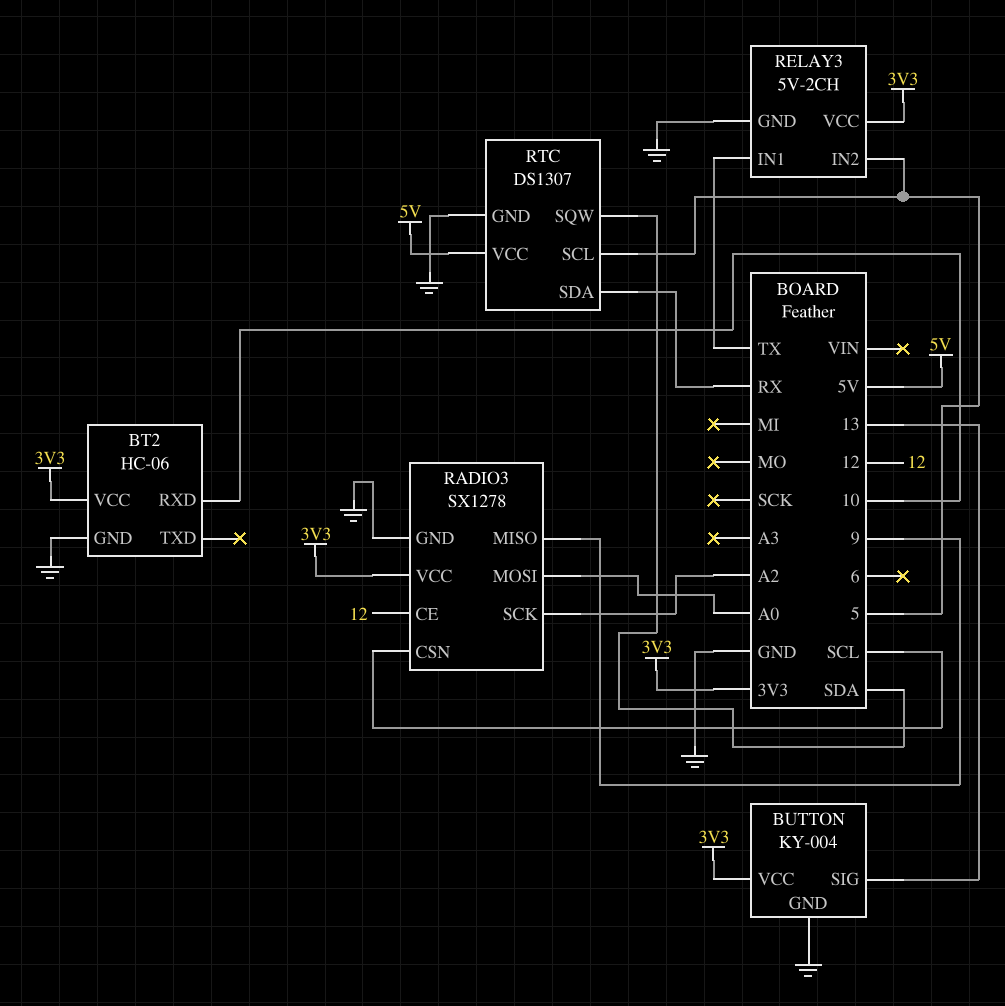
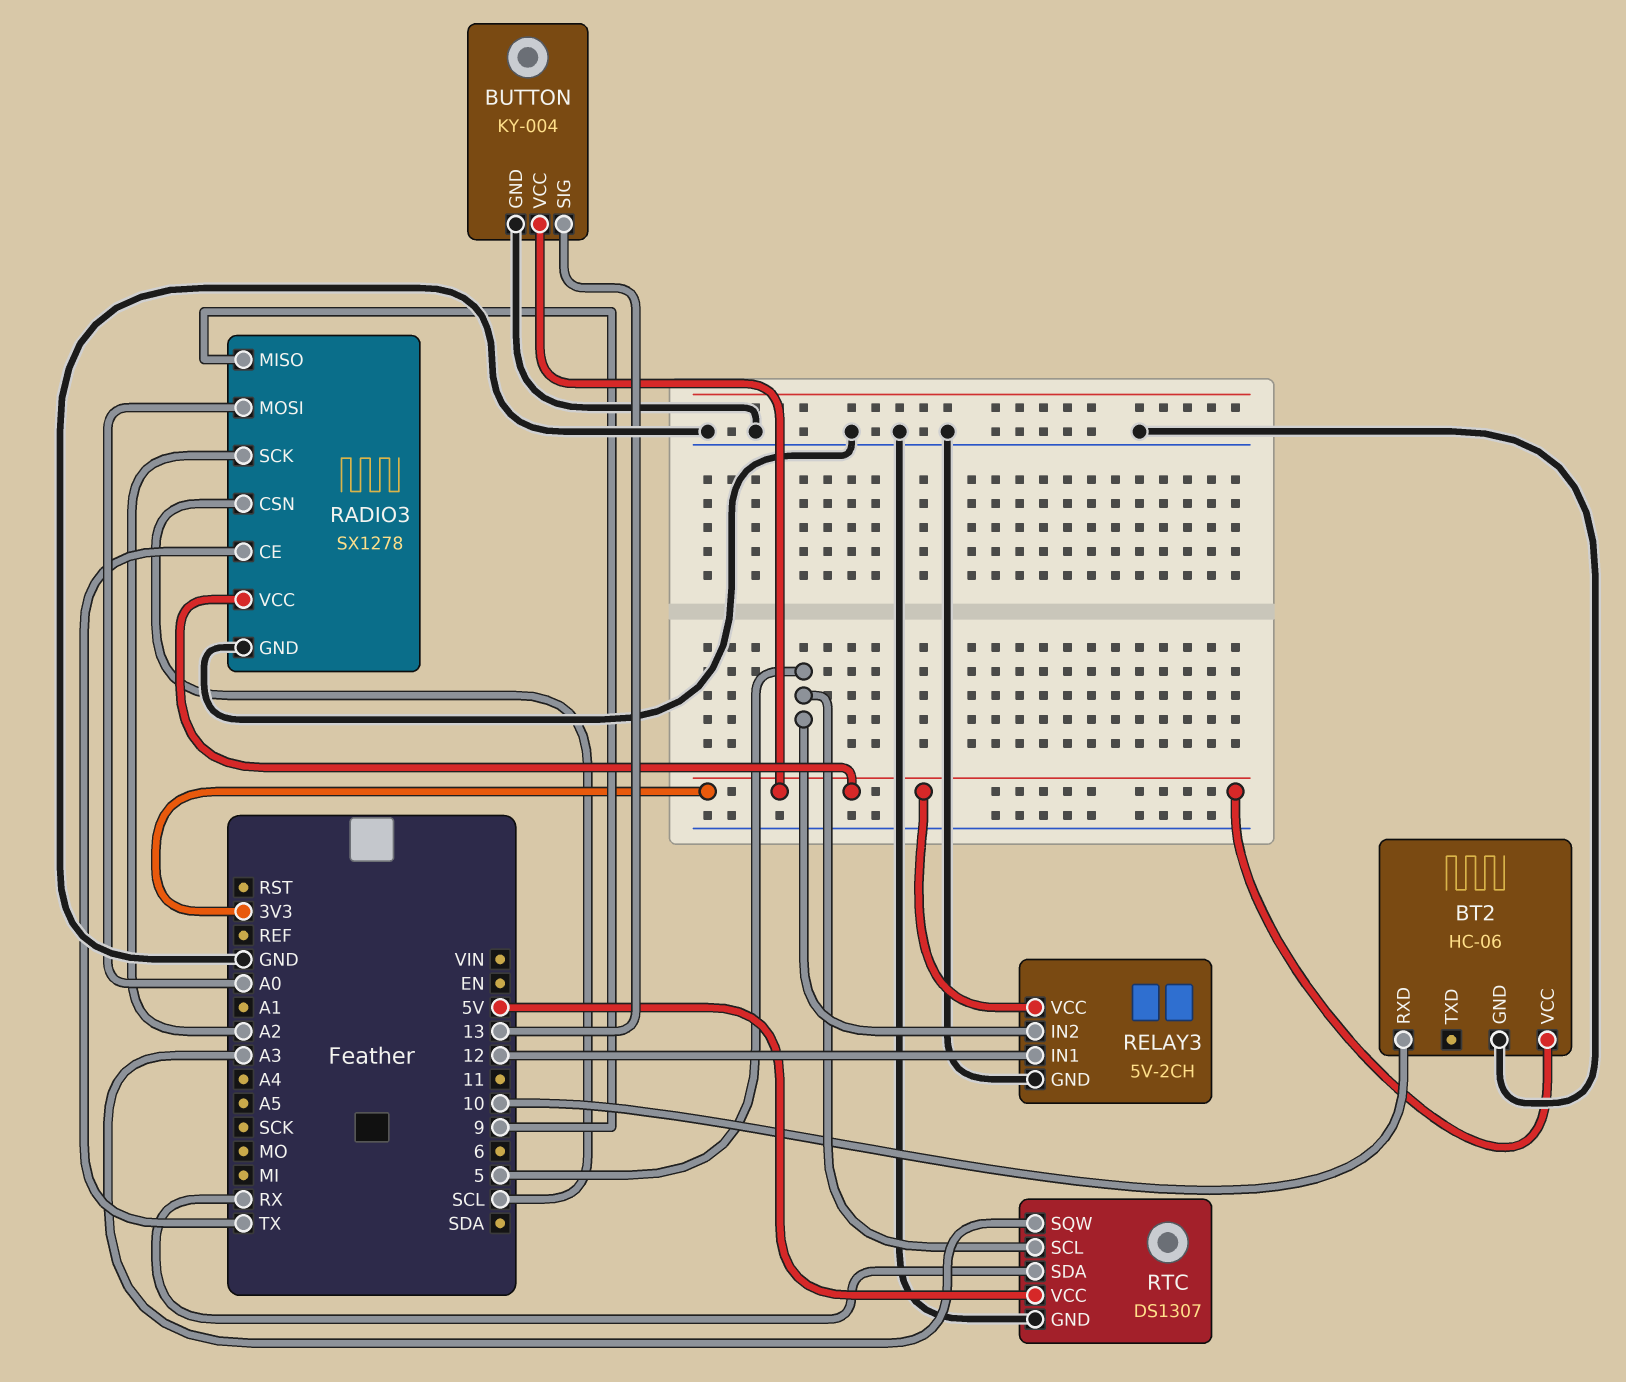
RADIO3 pin CE: 12 -> TX
RELAY3 pin IN1: TX -> 12
RTC pin SQW: SDA -> A3

